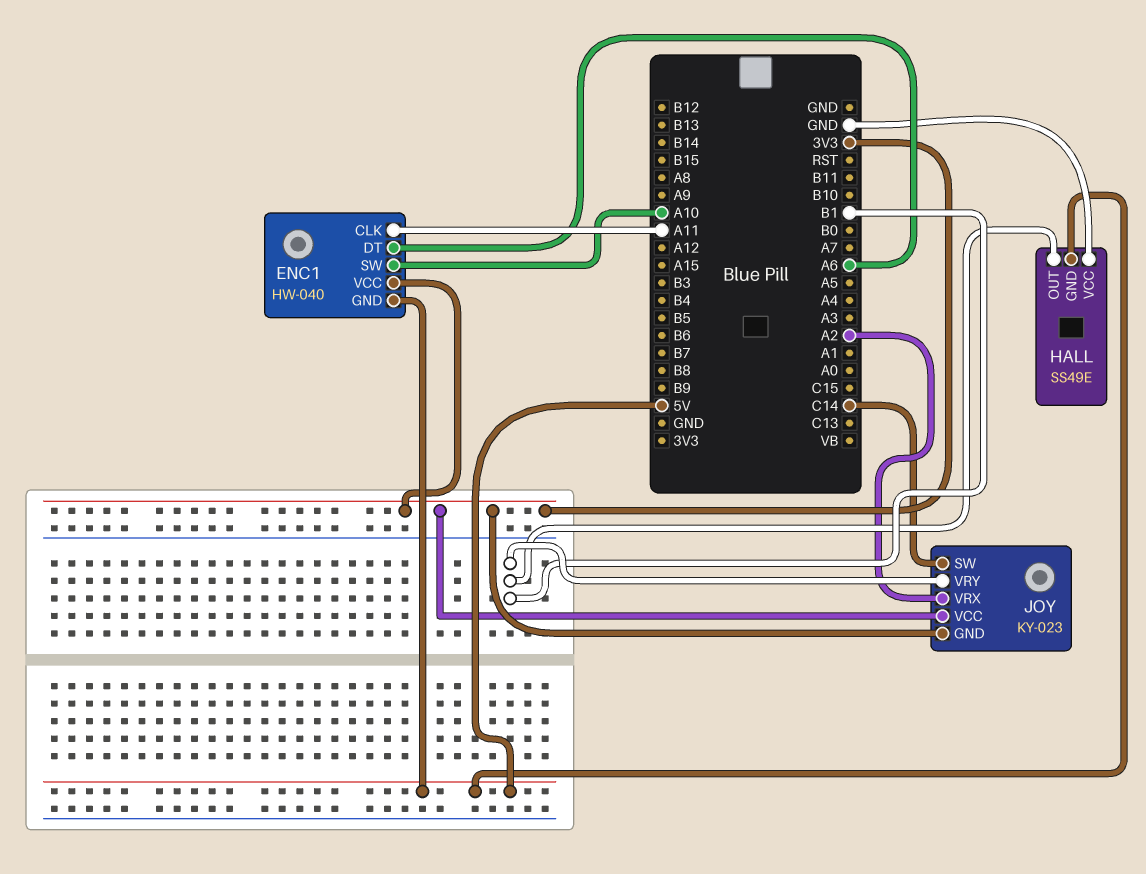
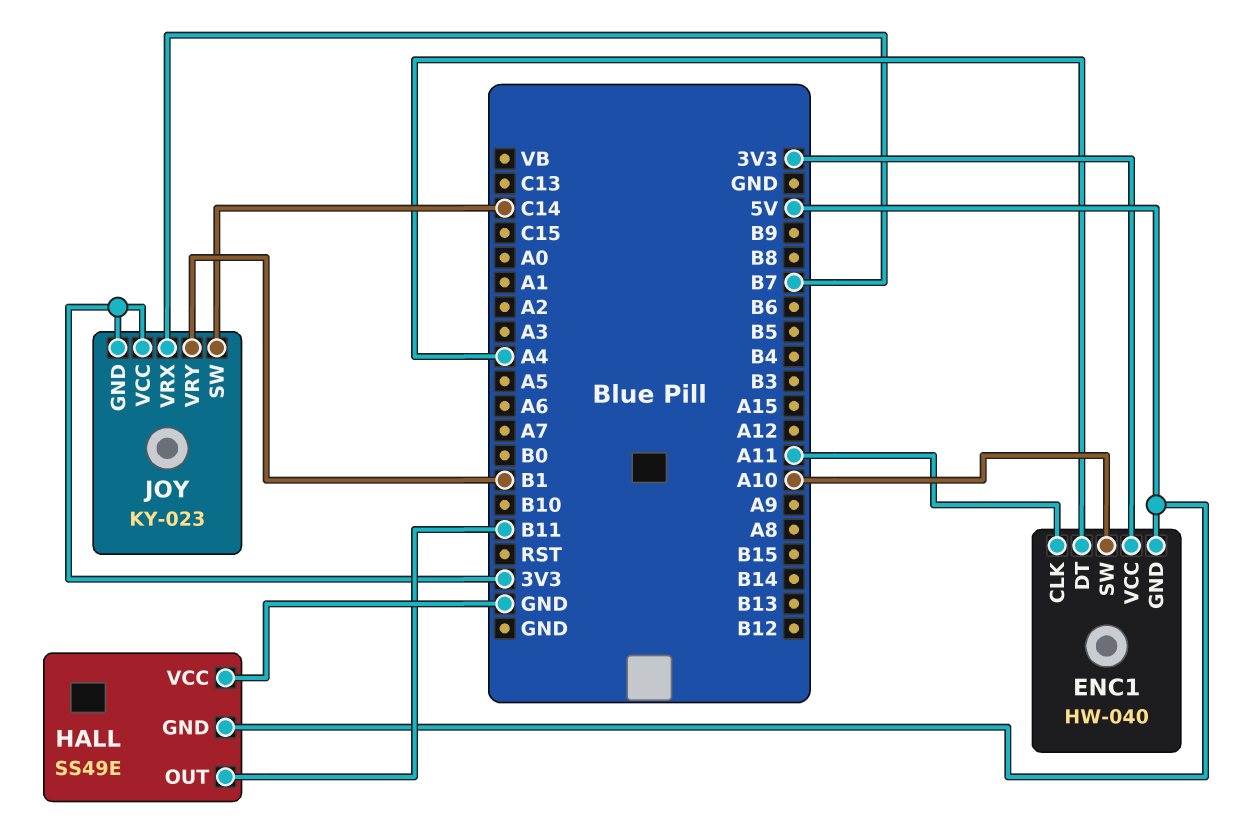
ENC1 pin DT: A6 -> A4
HALL pin OUT: B1 -> B11
JOY pin VRX: A2 -> B7

